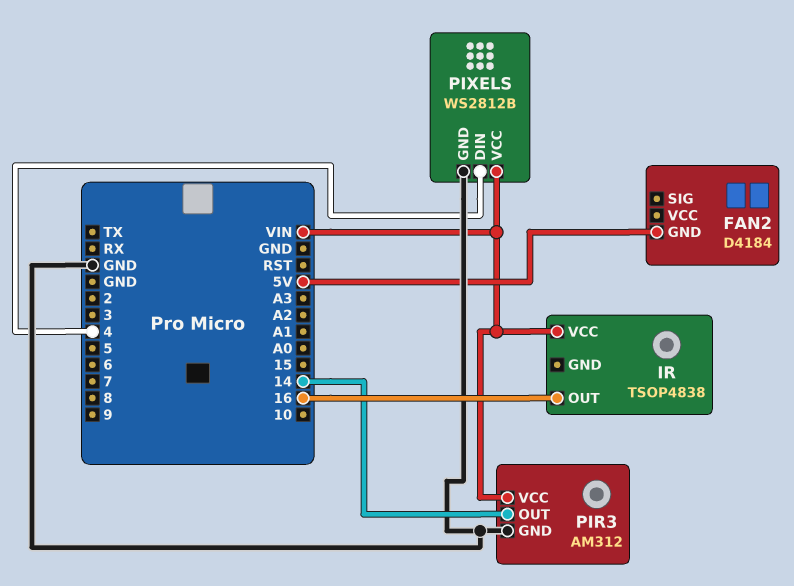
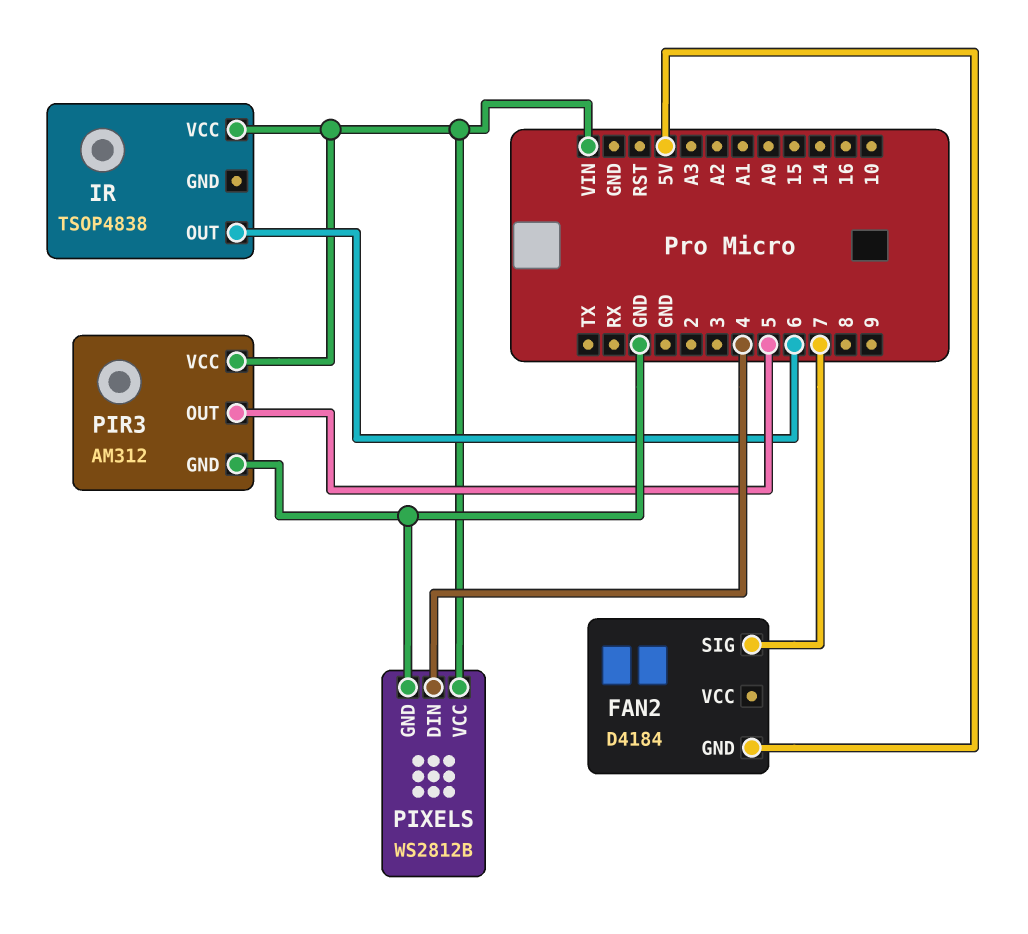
FAN2 pin SIG: none -> 7
IR pin OUT: 16 -> 6
PIR3 pin OUT: 14 -> 5

